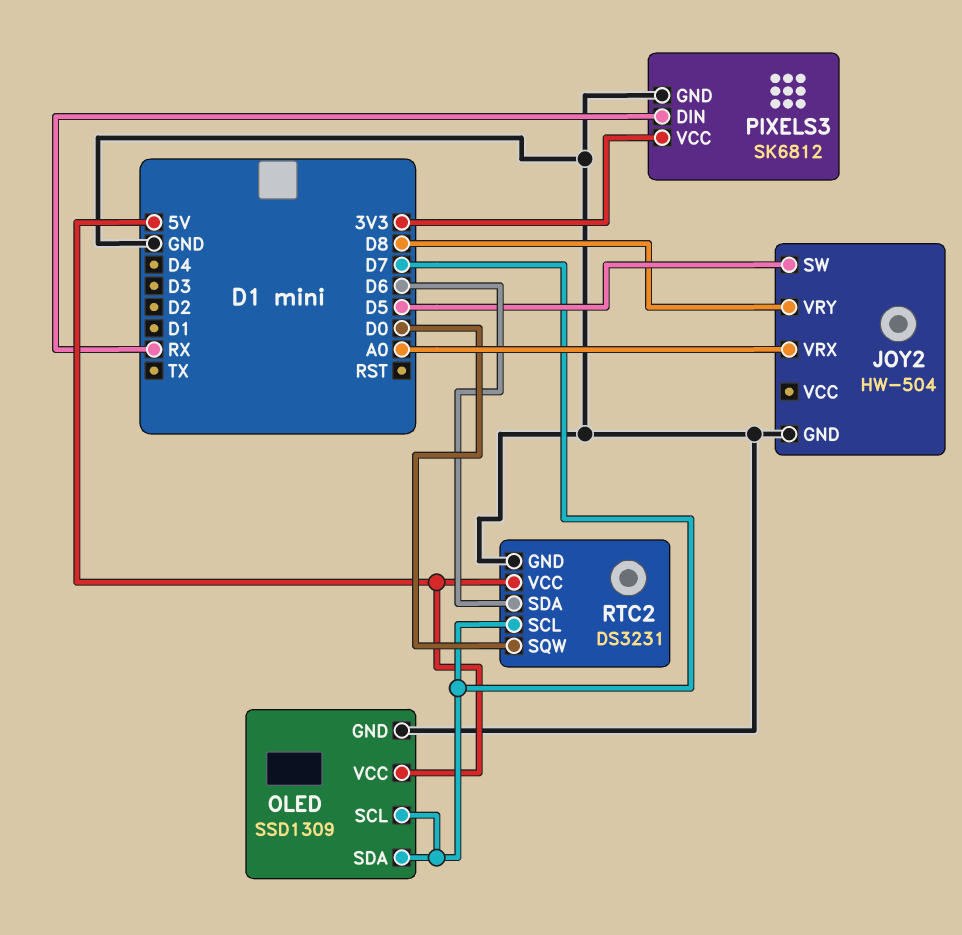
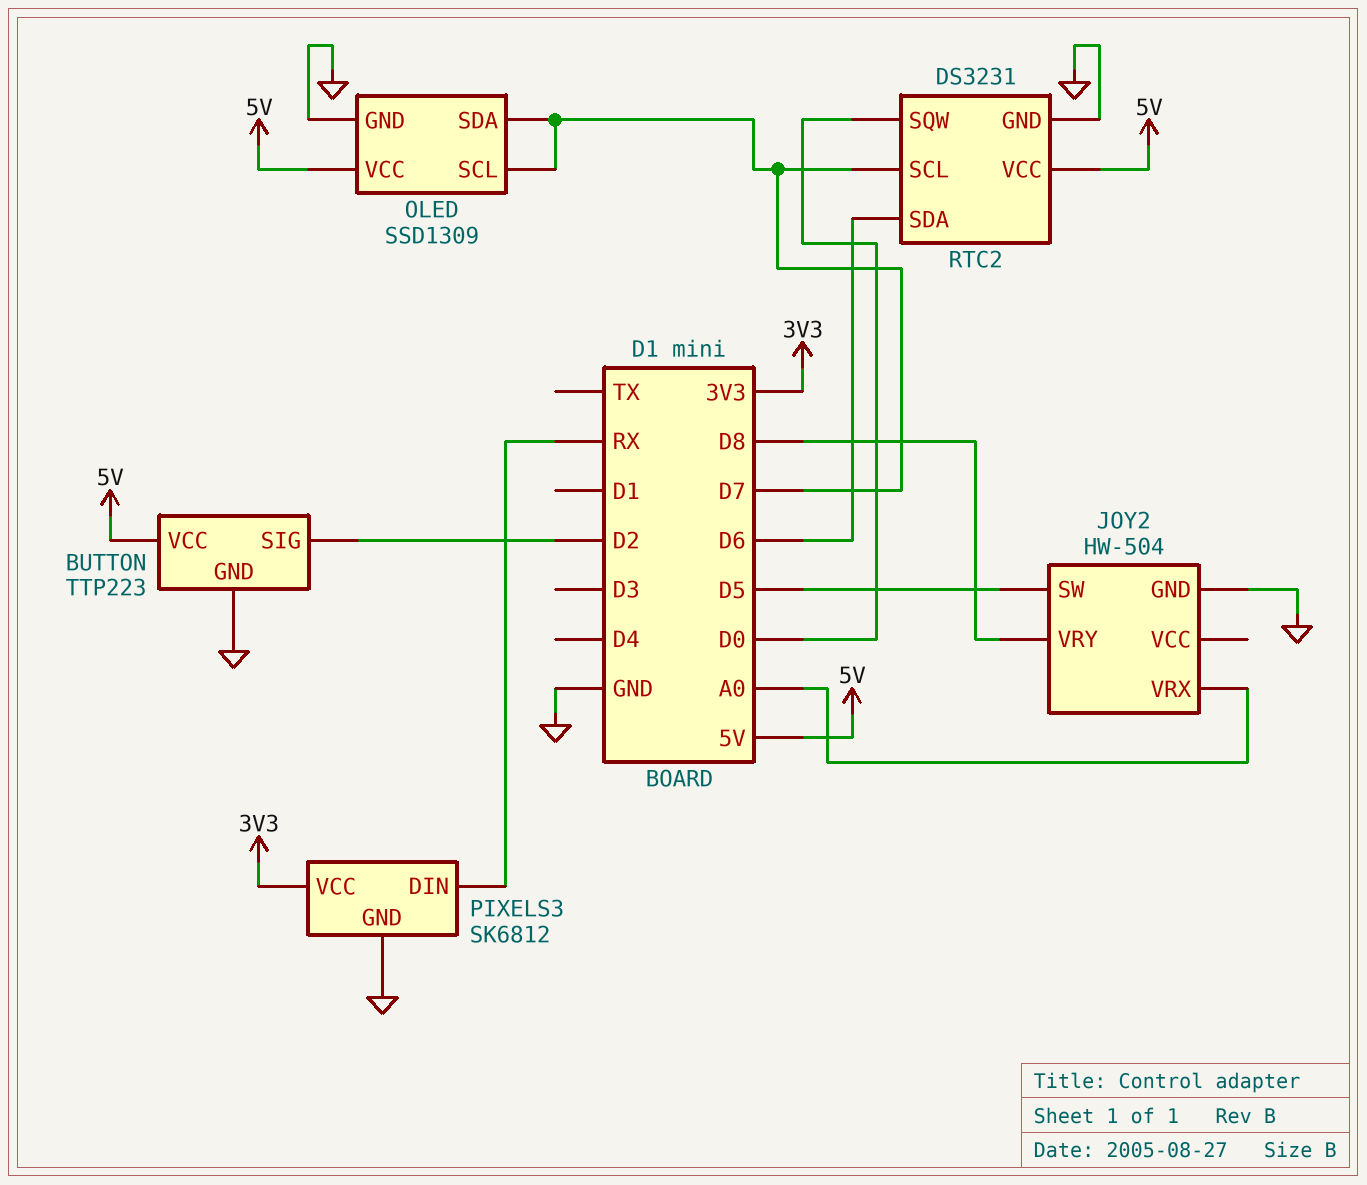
BUTTON: none -> TTP223
BUTTON pin GND: none -> GND
BUTTON pin SIG: none -> D2
BUTTON pin VCC: none -> 5V

